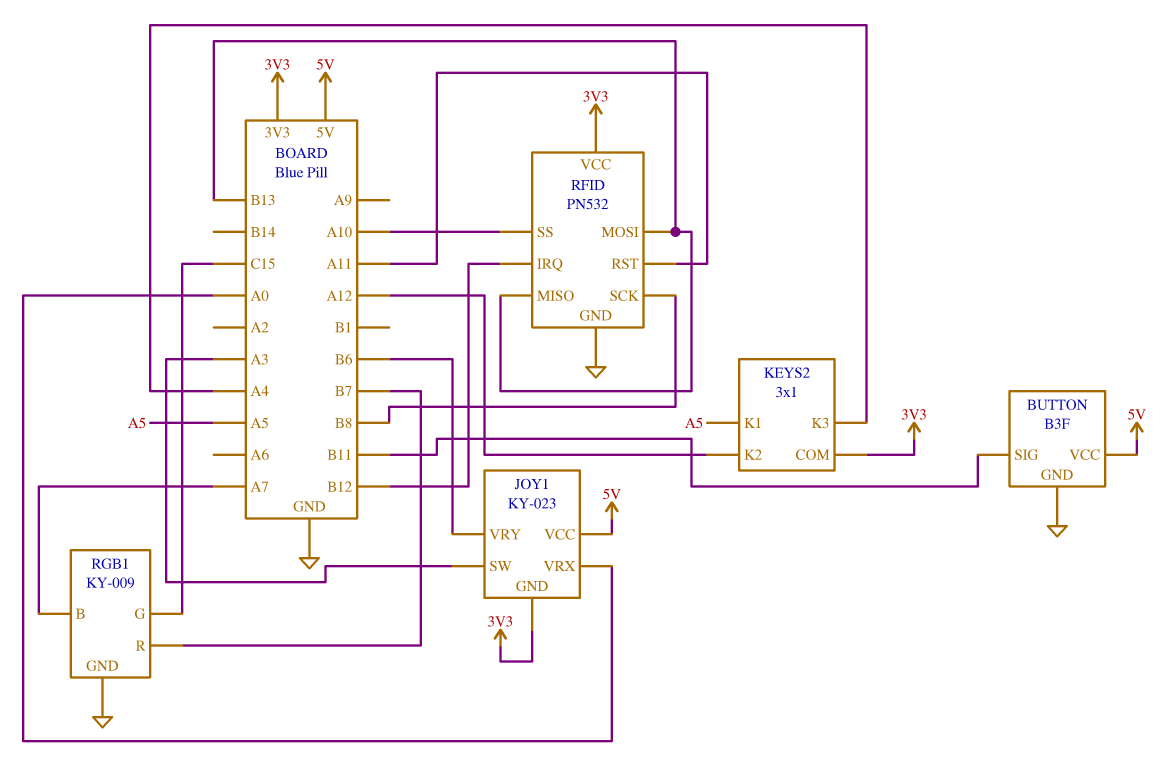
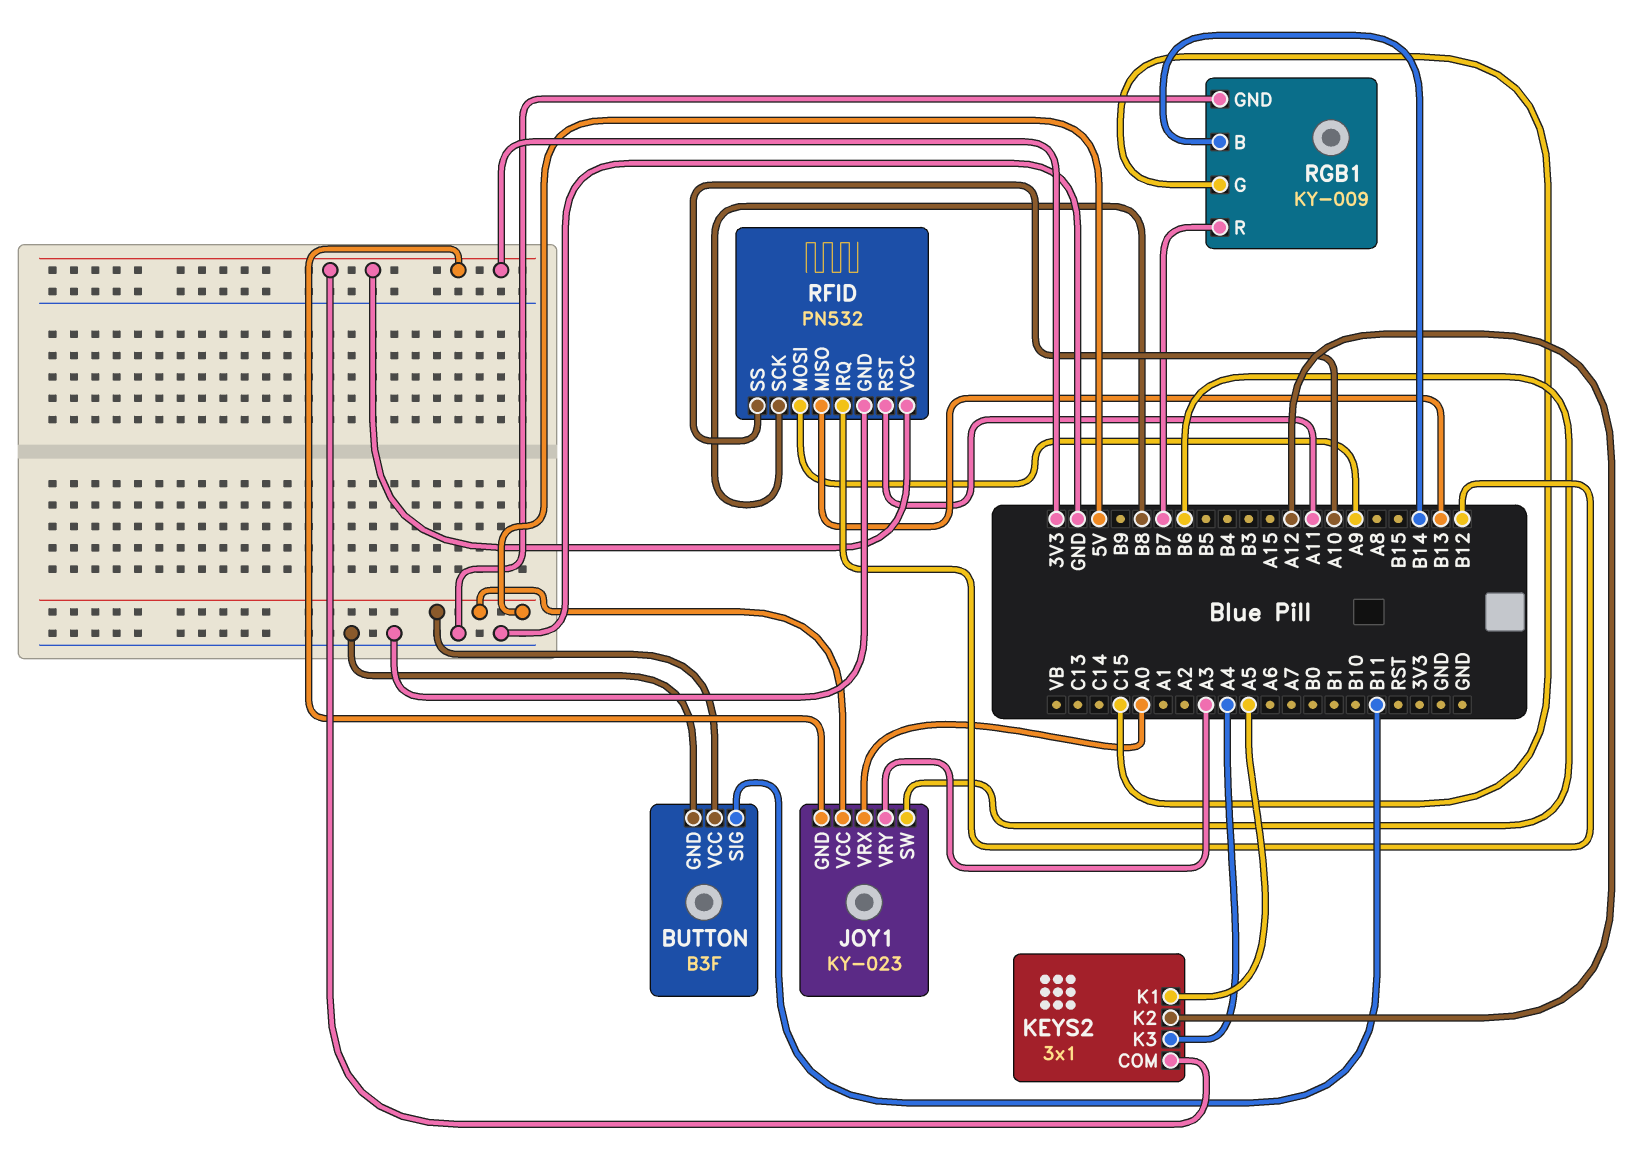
JOY1 pin SW: A3 -> B6
JOY1 pin VRY: B6 -> A3
RFID pin MOSI: B13 -> A9
RGB1 pin B: A7 -> B14

